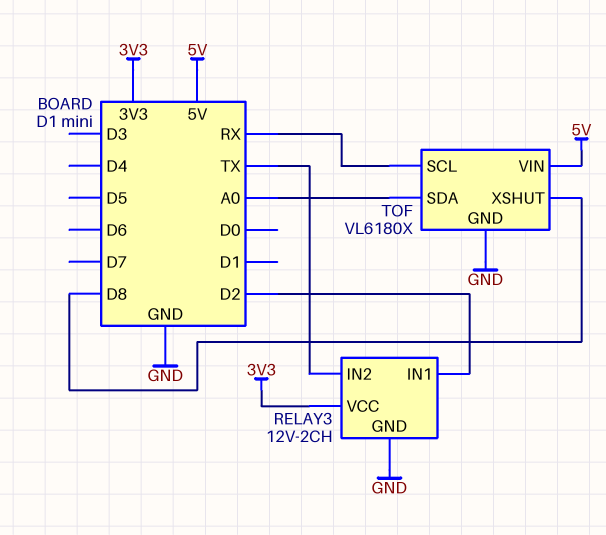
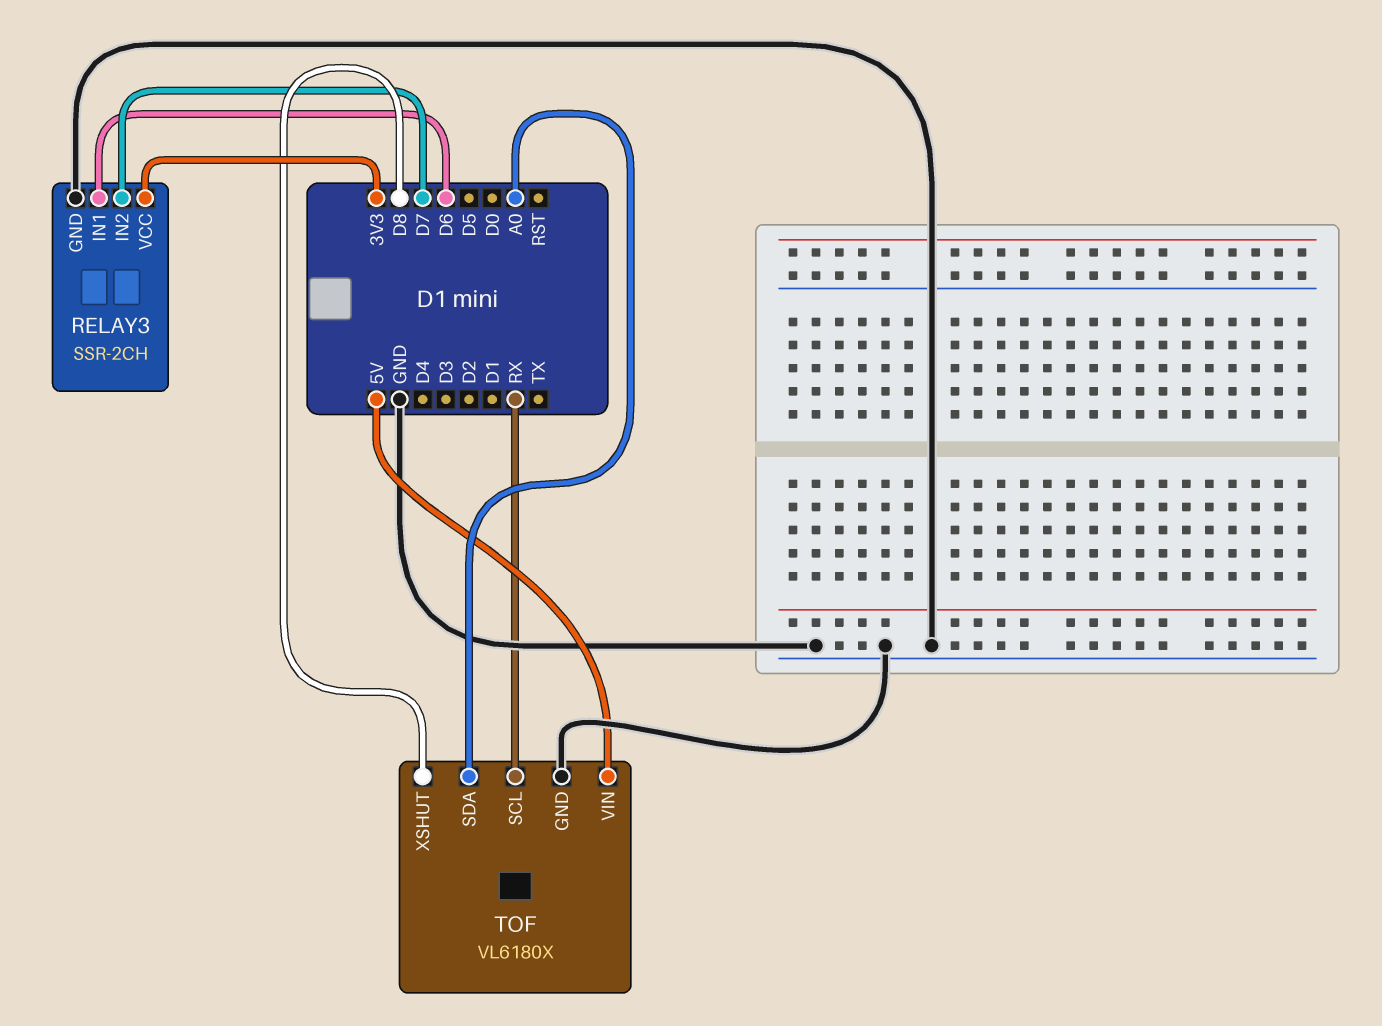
RELAY3: 12V-2CH -> SSR-2CH
RELAY3 pin IN1: D2 -> D6
RELAY3 pin IN2: TX -> D7

